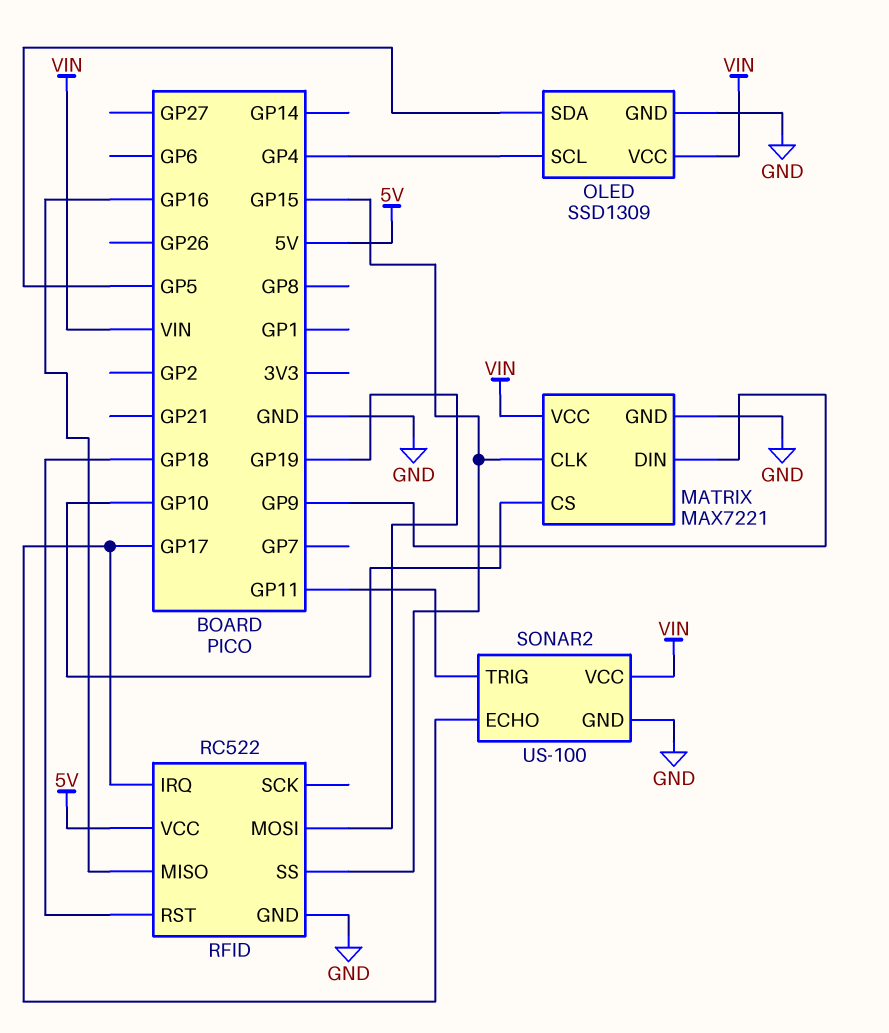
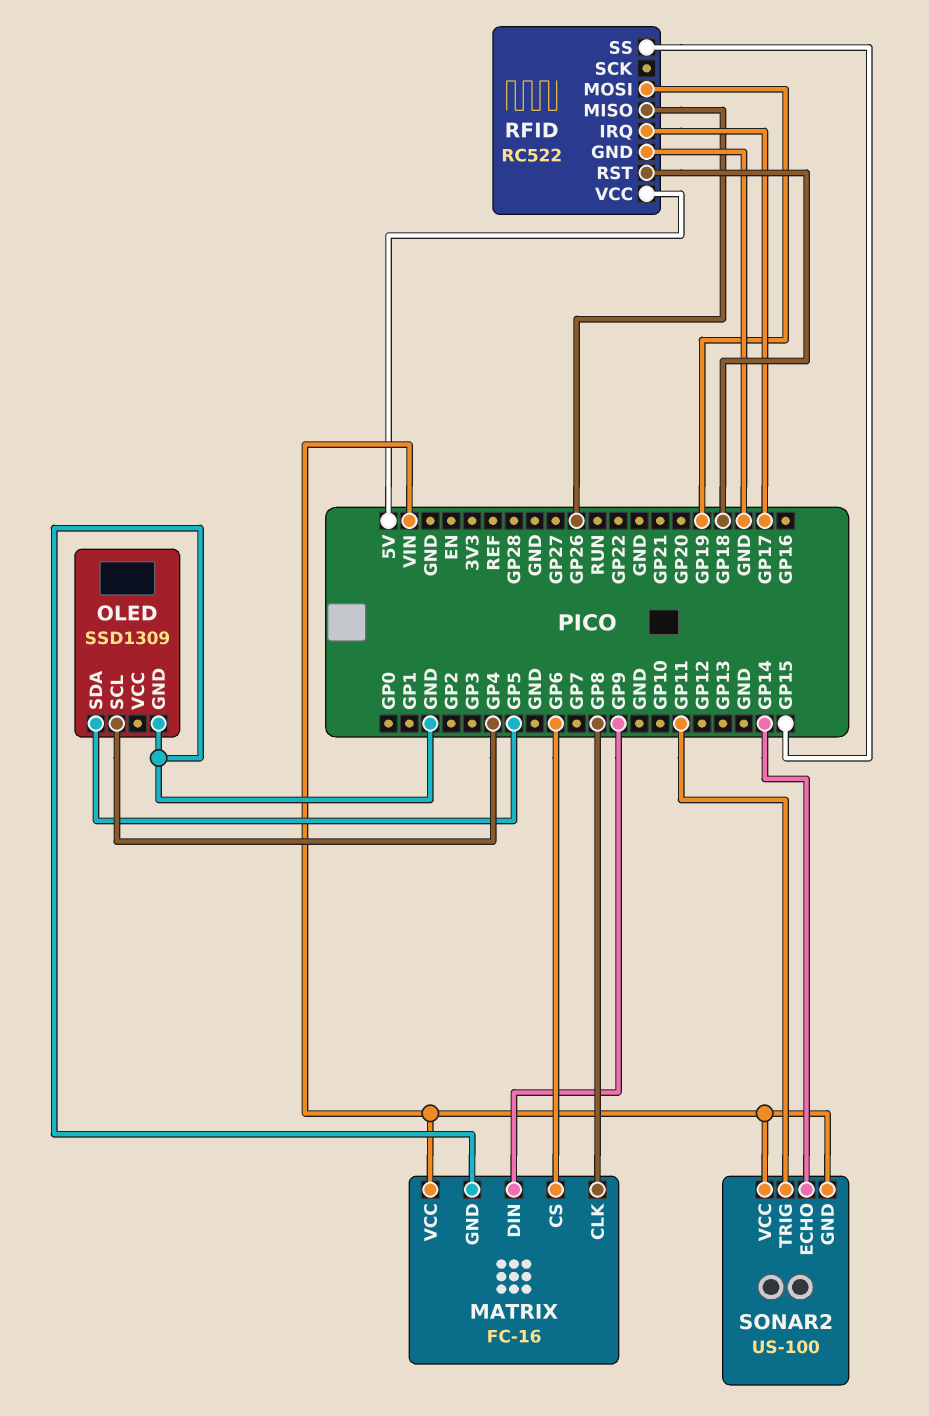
MATRIX: MAX7221 -> FC-16
MATRIX pin CLK: GP15 -> GP8
MATRIX pin CS: GP10 -> GP6
OLED pin VCC: VIN -> none
RFID pin MISO: GP16 -> GP26
SONAR2 pin ECHO: GP17 -> GP14
SONAR2 pin GND: GND -> VIN

